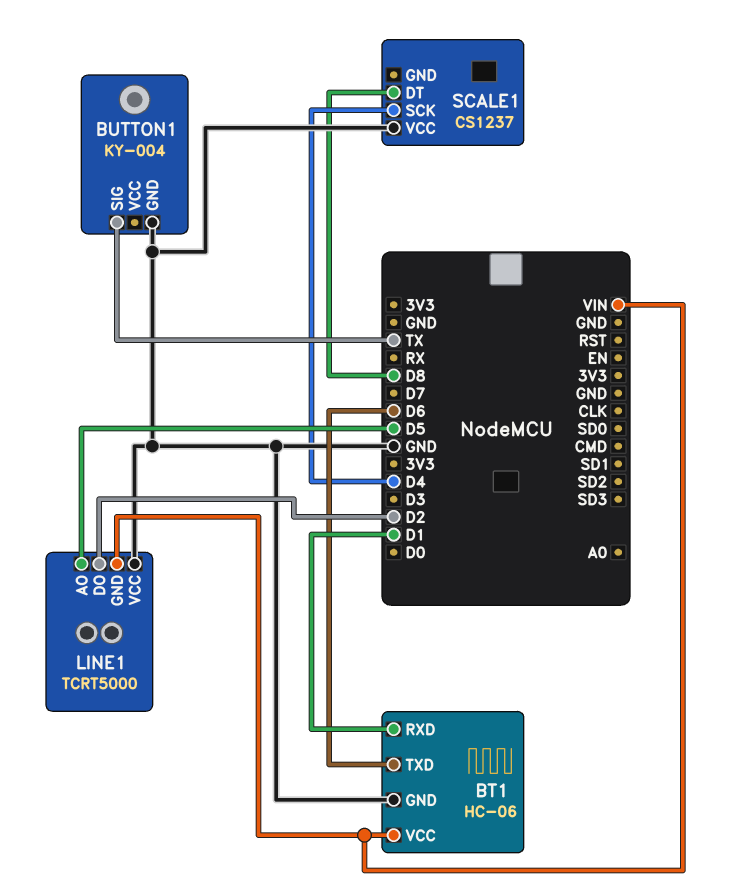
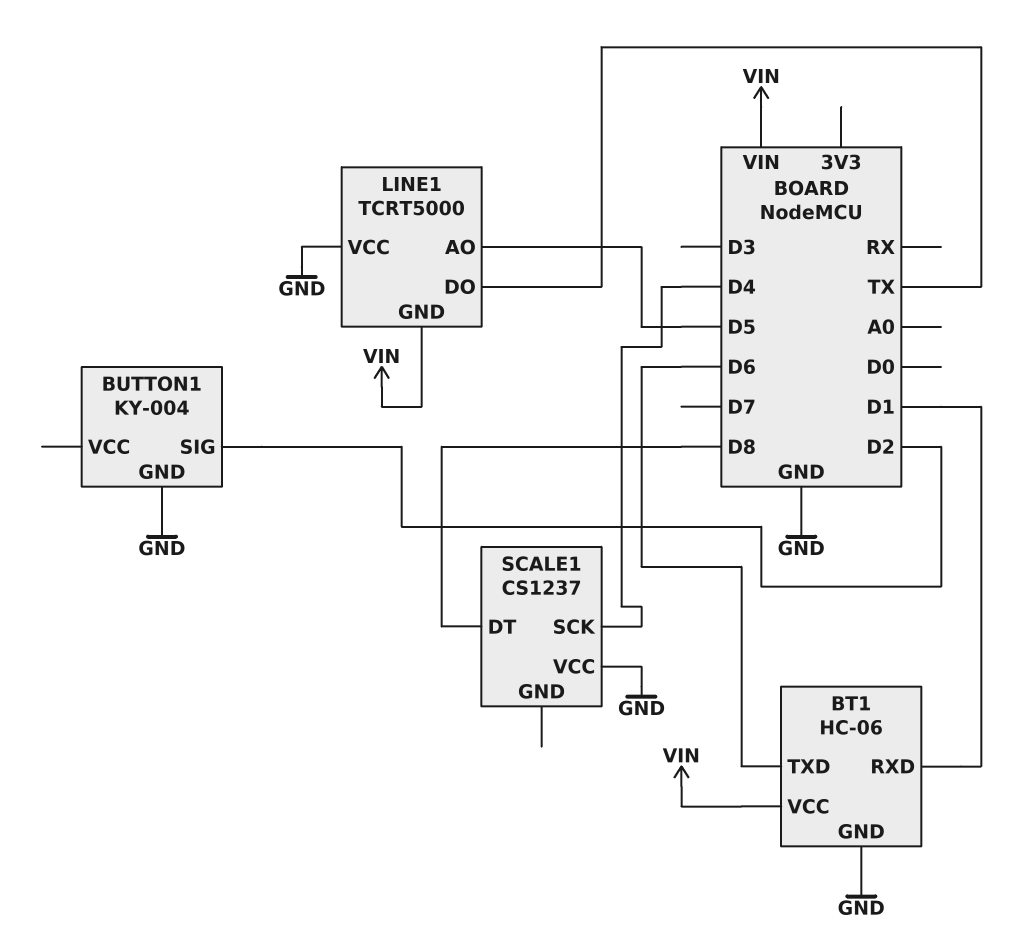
BUTTON1 pin SIG: TX -> D2
LINE1 pin DO: D2 -> TX

